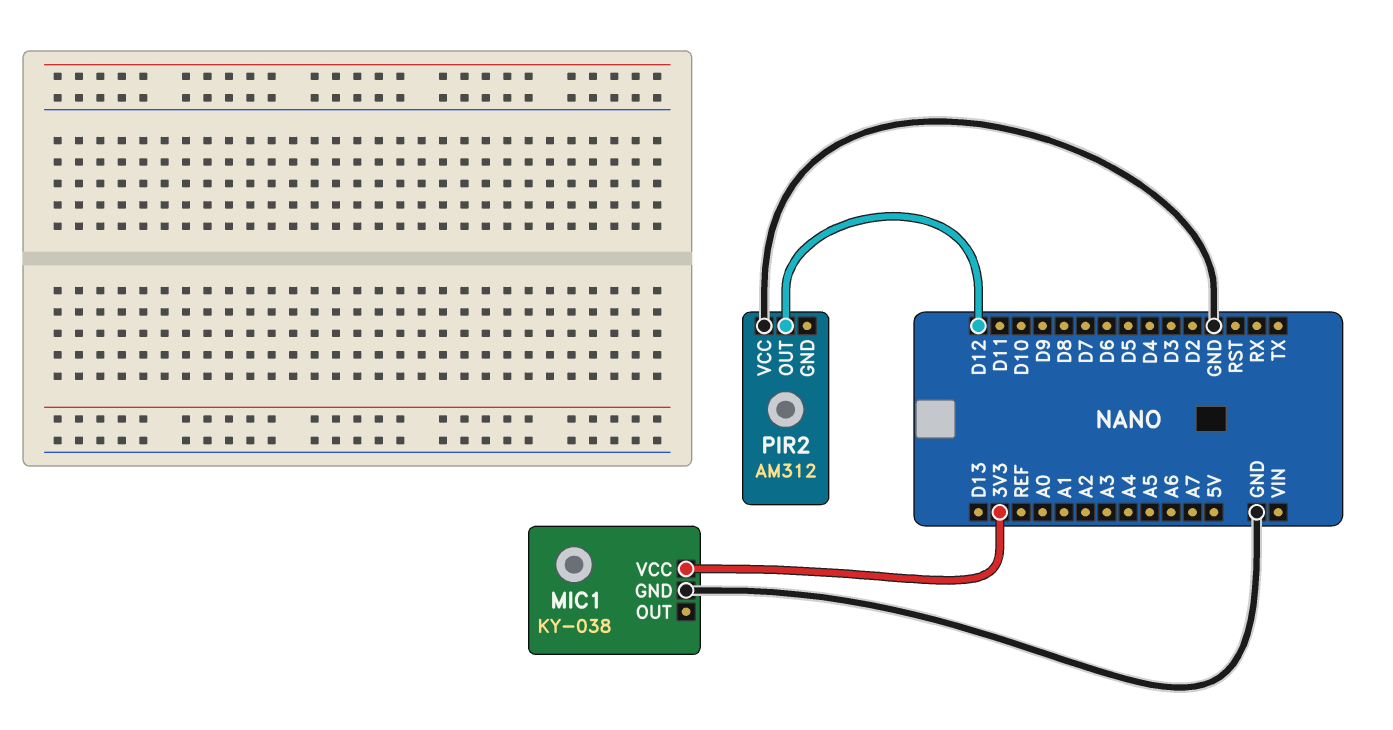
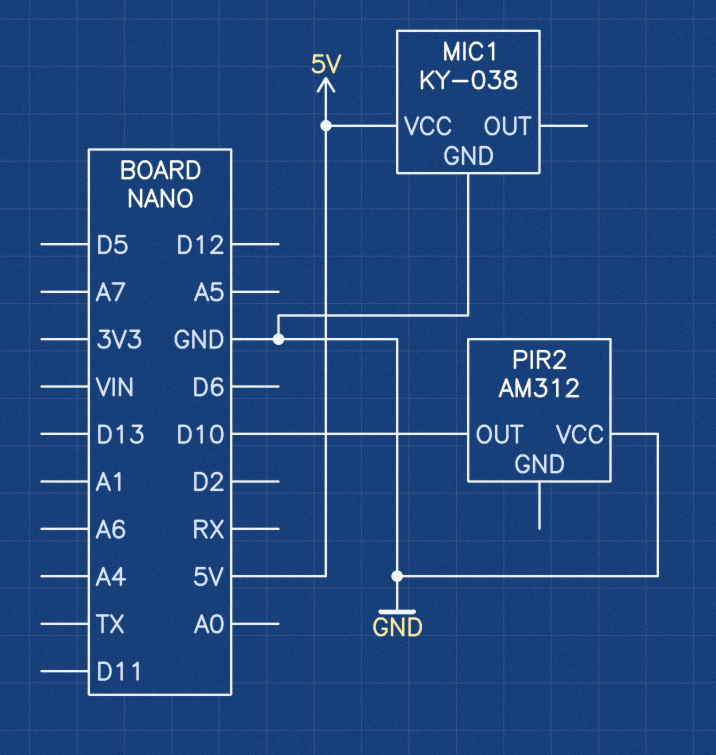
MIC1 pin VCC: 3V3 -> 5V
PIR2 pin OUT: D12 -> D10

